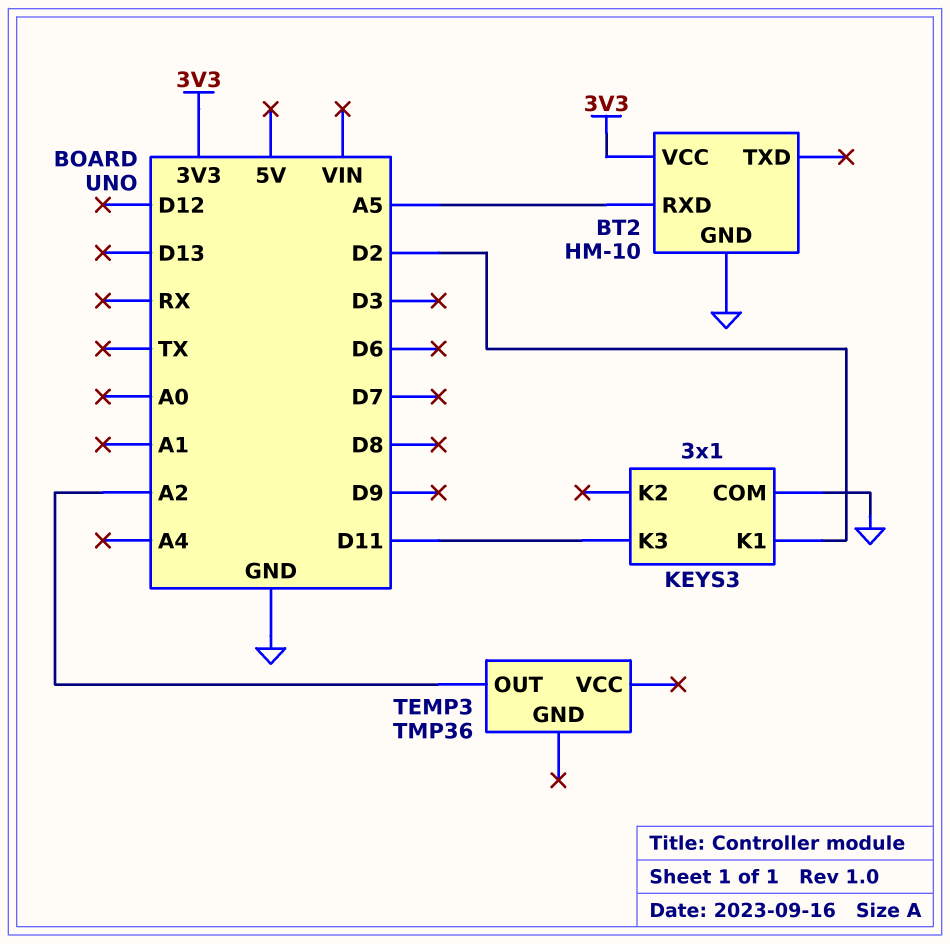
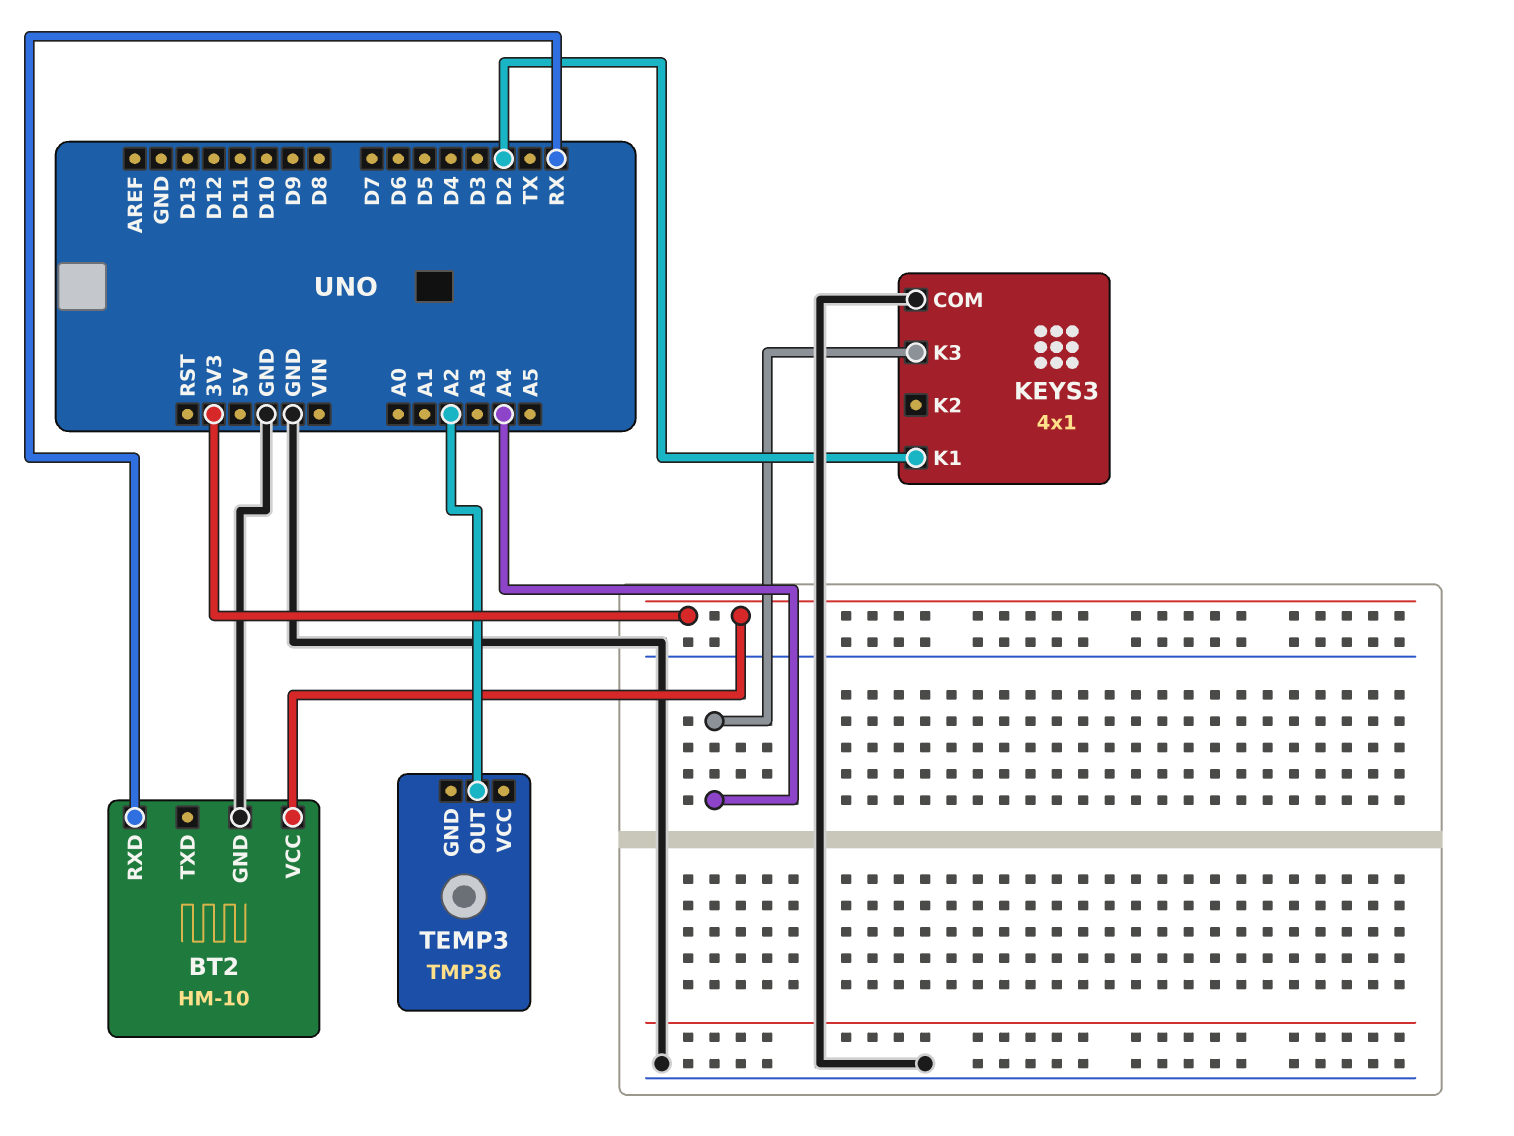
BT2 pin RXD: A5 -> RX
KEYS3: 3x1 -> 4x1
KEYS3 pin K3: D11 -> A4

